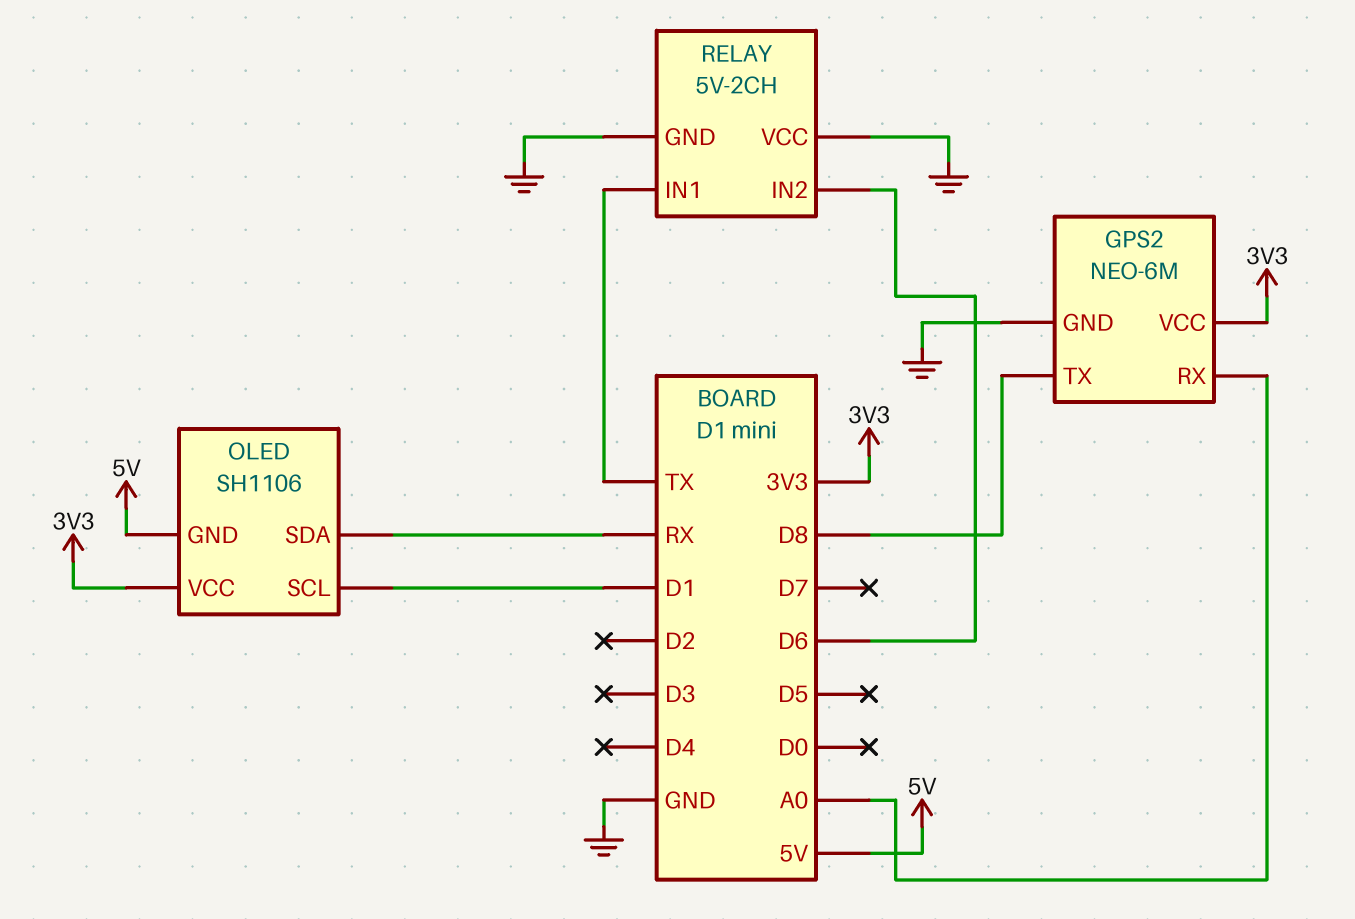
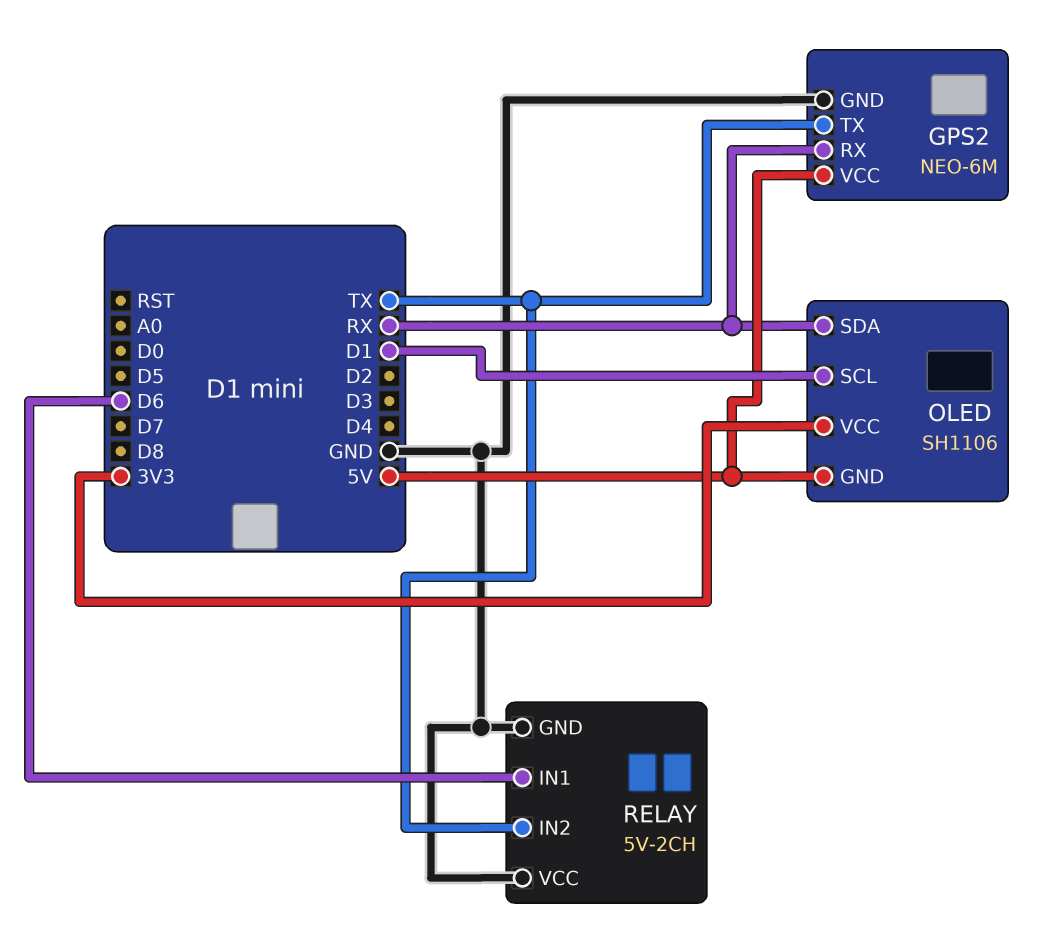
GPS2 pin RX: A0 -> RX
GPS2 pin TX: D8 -> TX
GPS2 pin VCC: 3V3 -> 5V
RELAY pin IN1: TX -> D6
RELAY pin IN2: D6 -> TX

